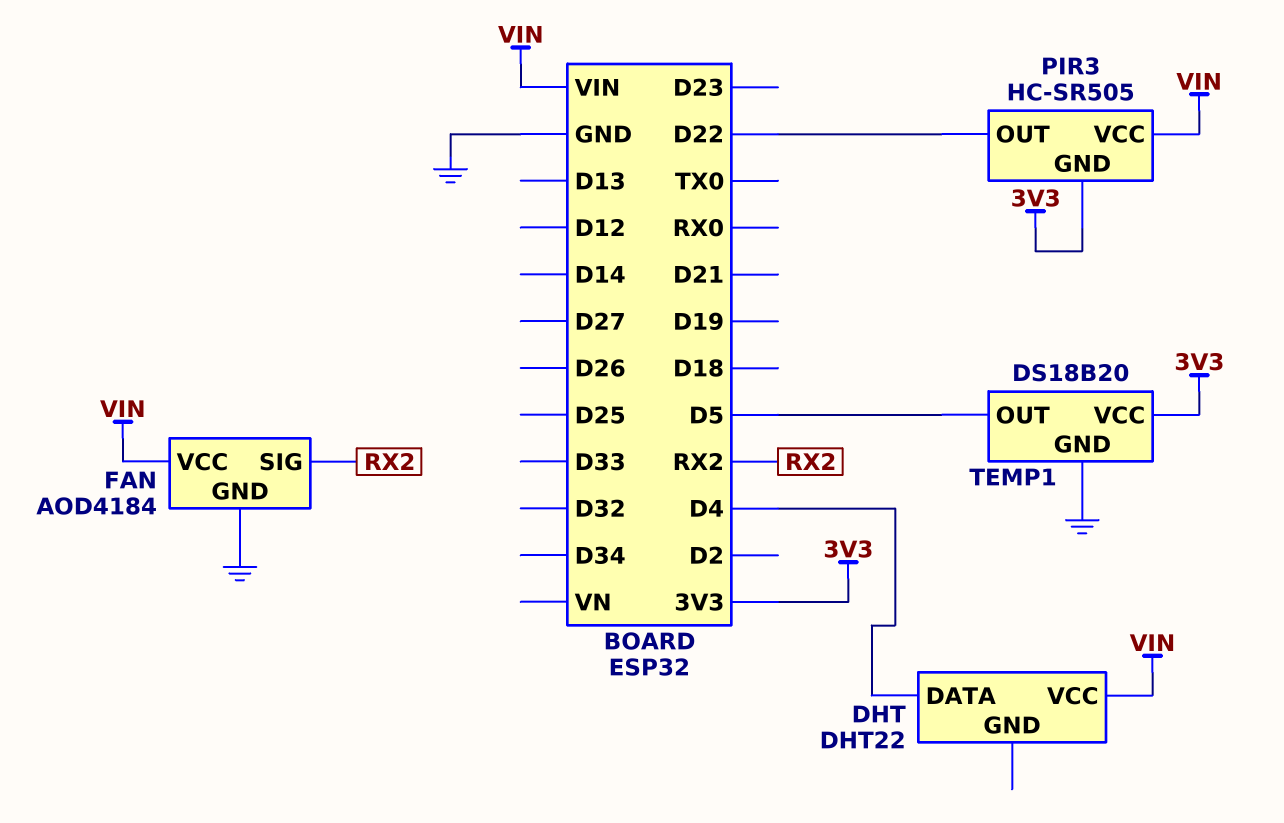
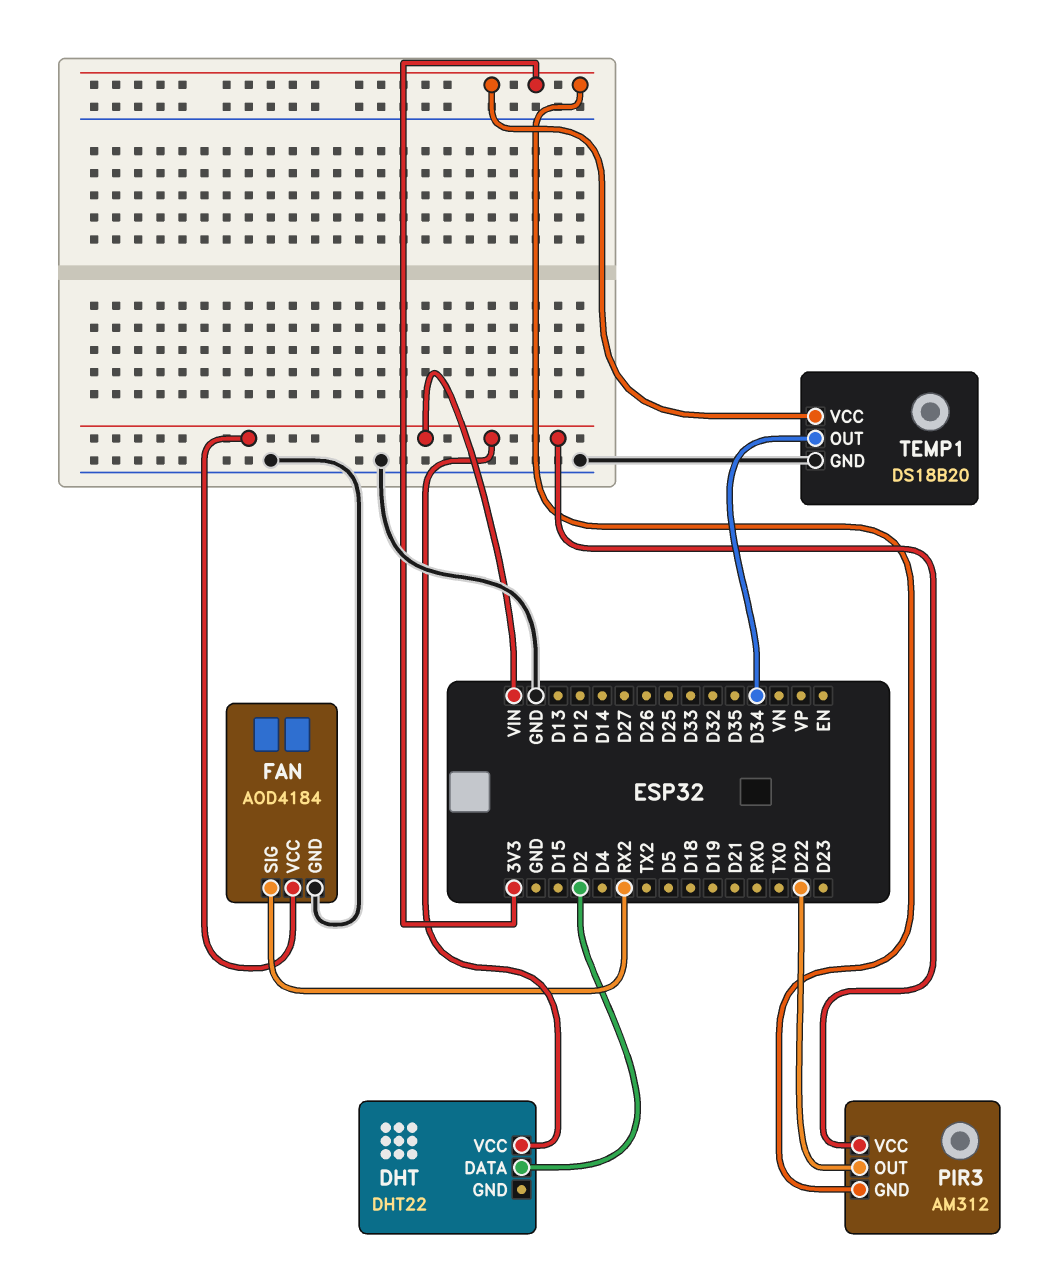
DHT pin DATA: D4 -> D2
PIR3: HC-SR505 -> AM312
TEMP1 pin OUT: D5 -> D34

